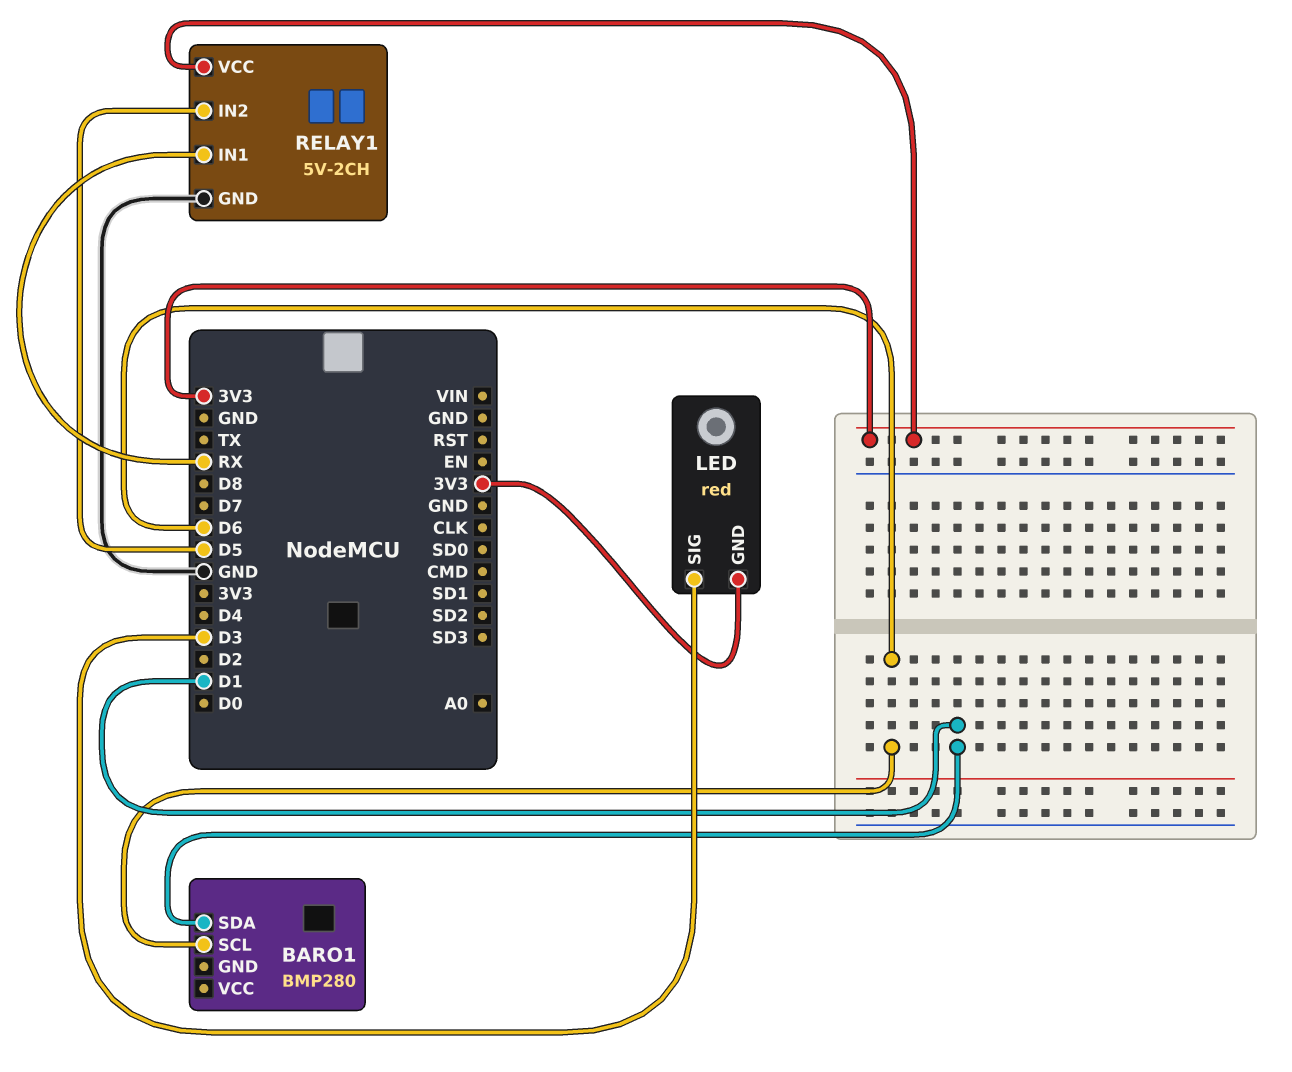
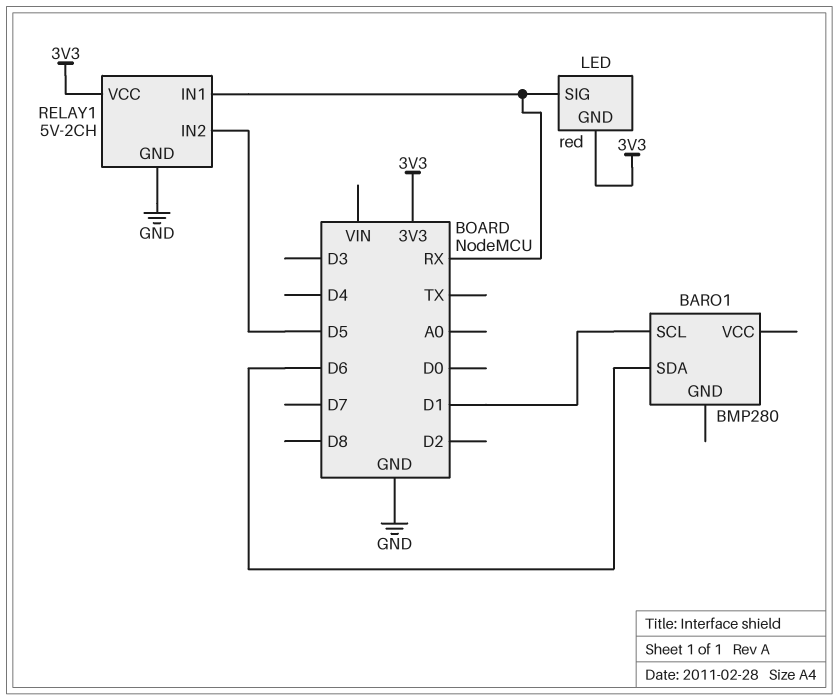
BARO1 pin SCL: D6 -> D1
BARO1 pin SDA: D1 -> D6
LED pin SIG: D3 -> RX

